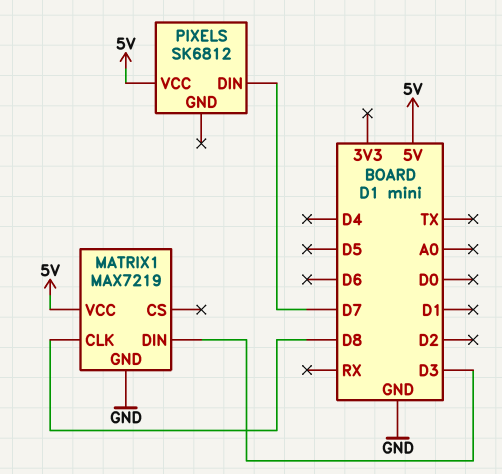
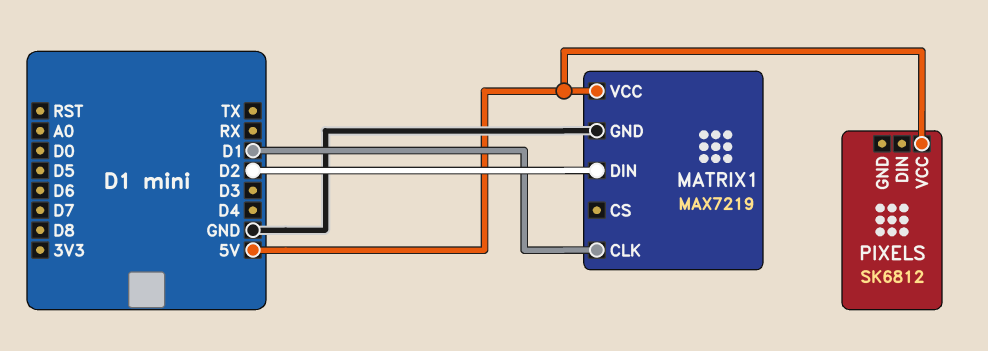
MATRIX1 pin CLK: D8 -> D1
MATRIX1 pin DIN: D3 -> D2
PIXELS pin DIN: D7 -> none

